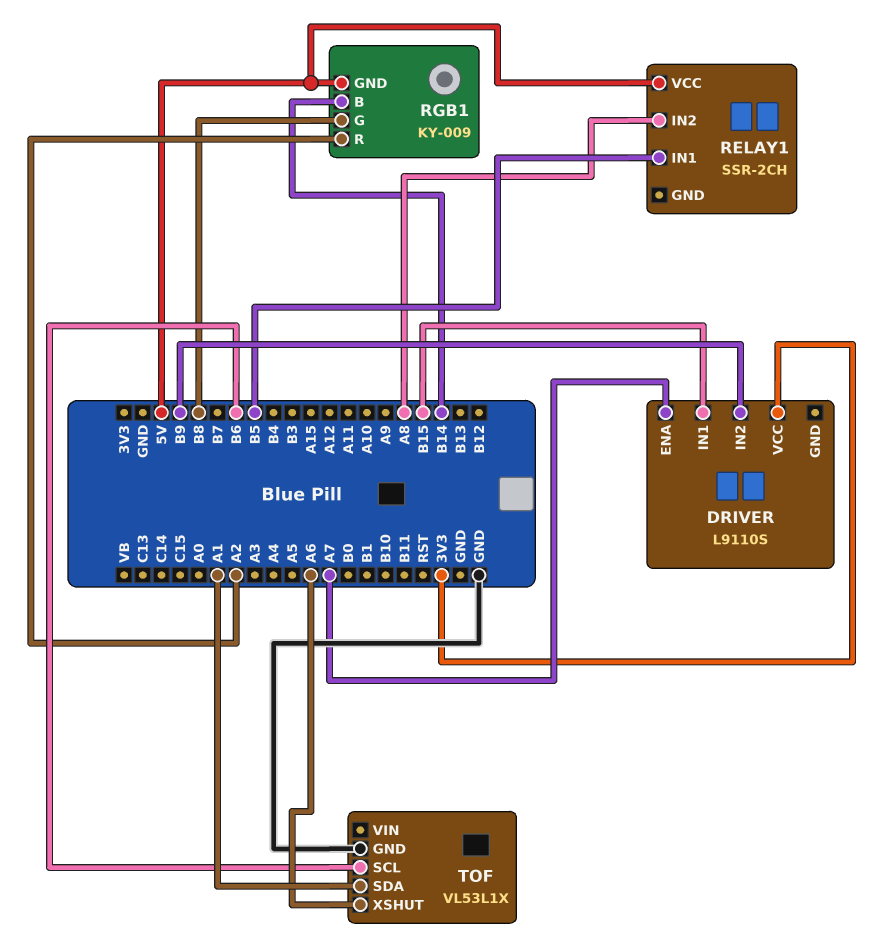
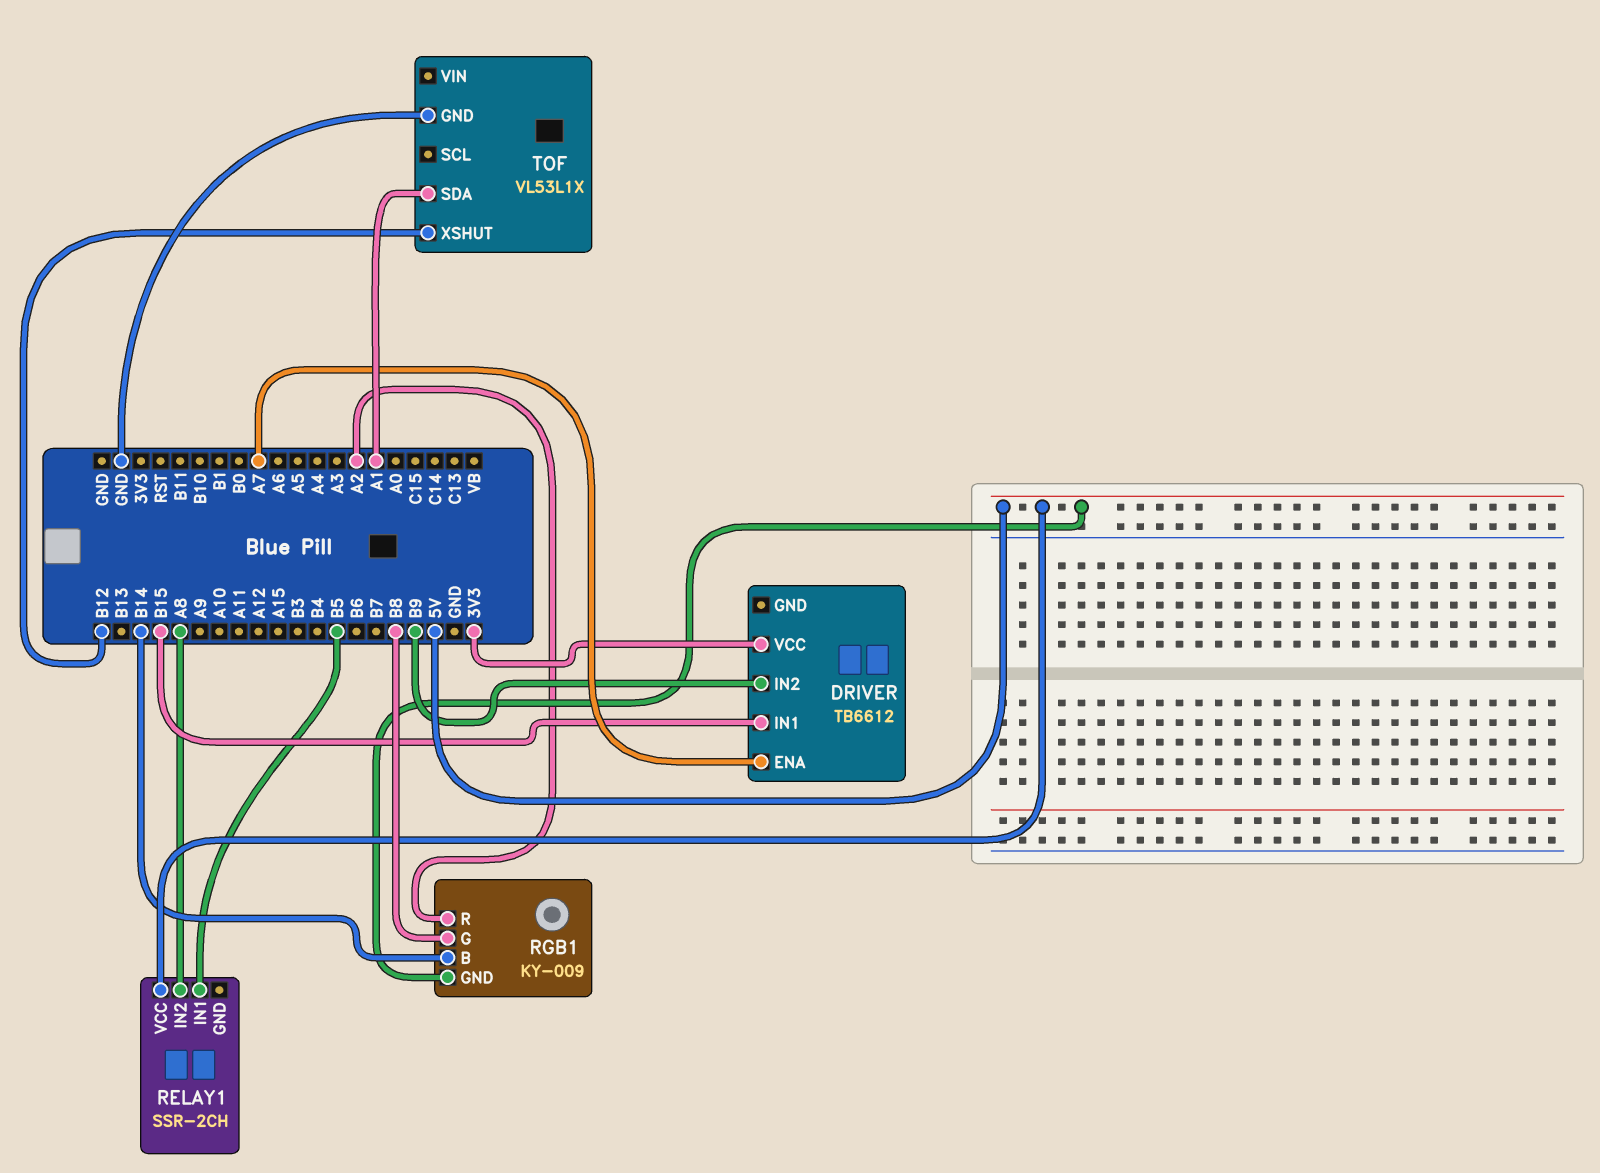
DRIVER: L9110S -> TB6612
TOF pin SCL: B6 -> none
TOF pin XSHUT: A6 -> B12

